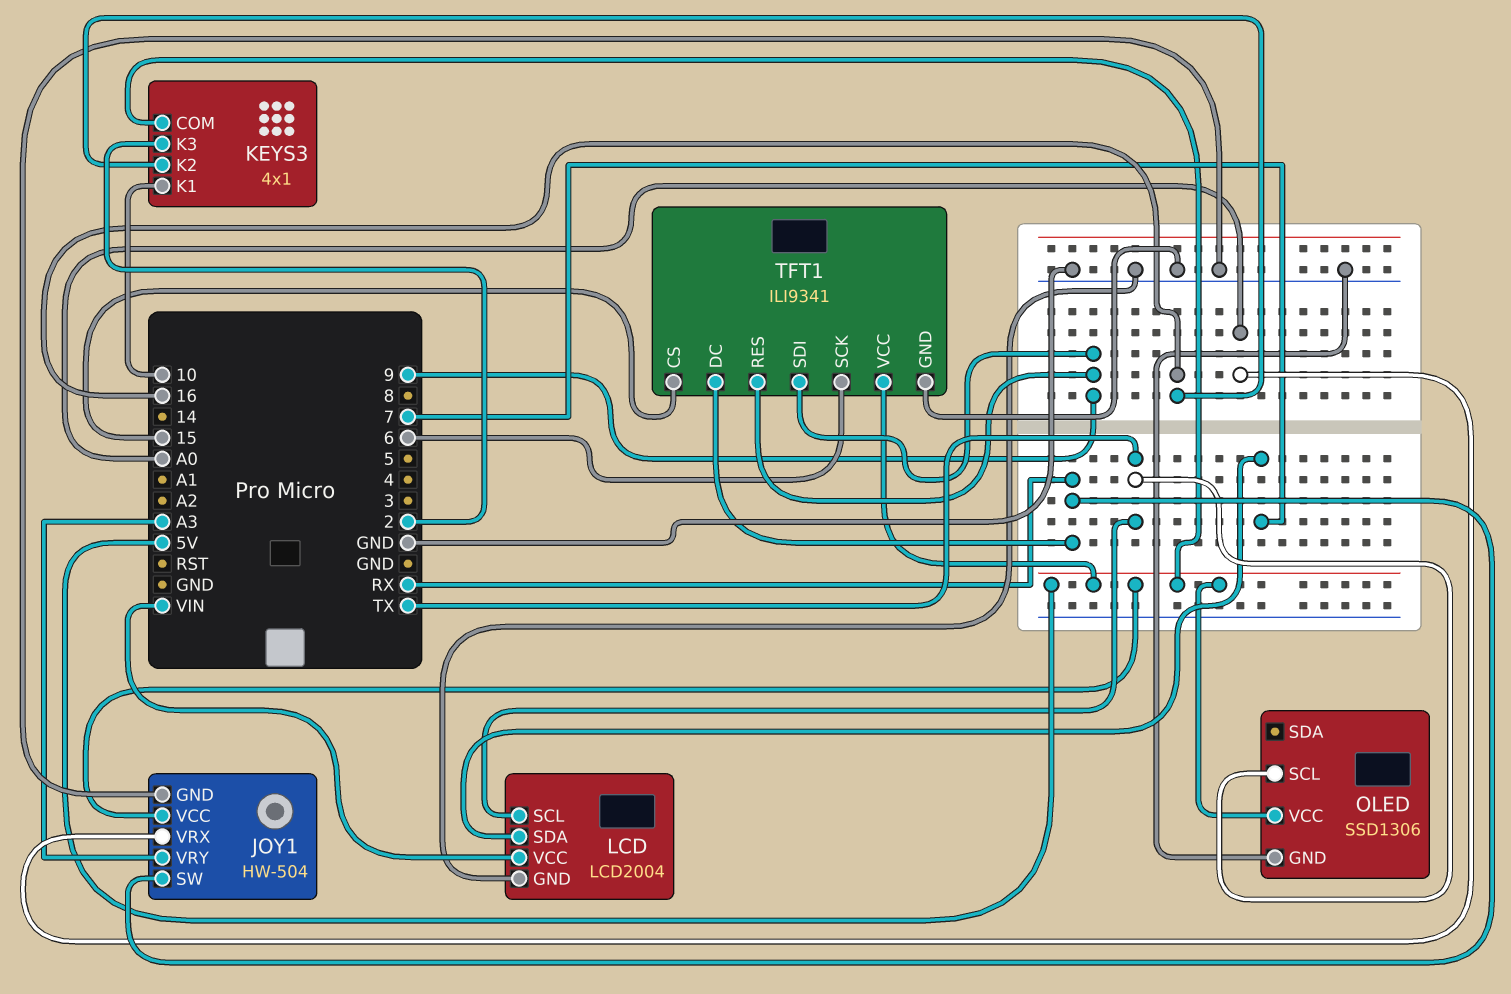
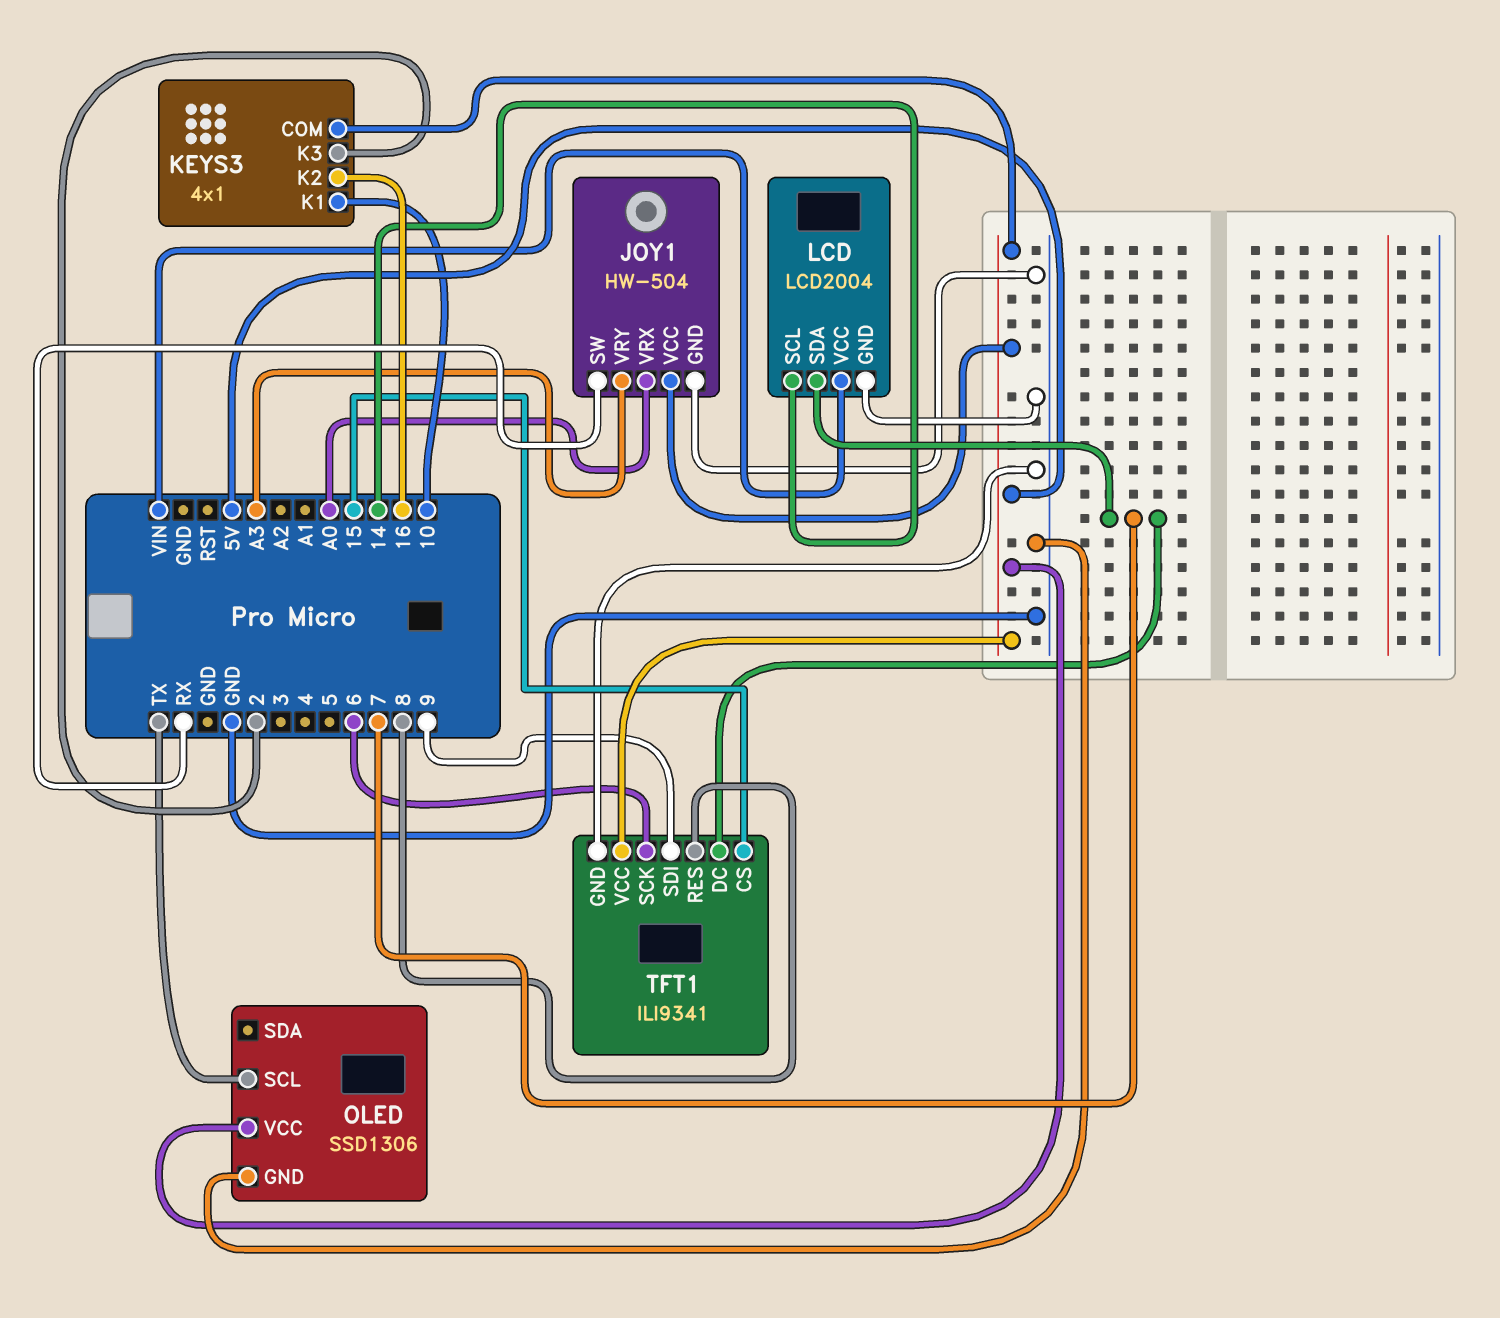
LCD pin SCL: TX -> 14
TFT1 pin DC: RX -> 7
TFT1 pin RES: 9 -> 8

